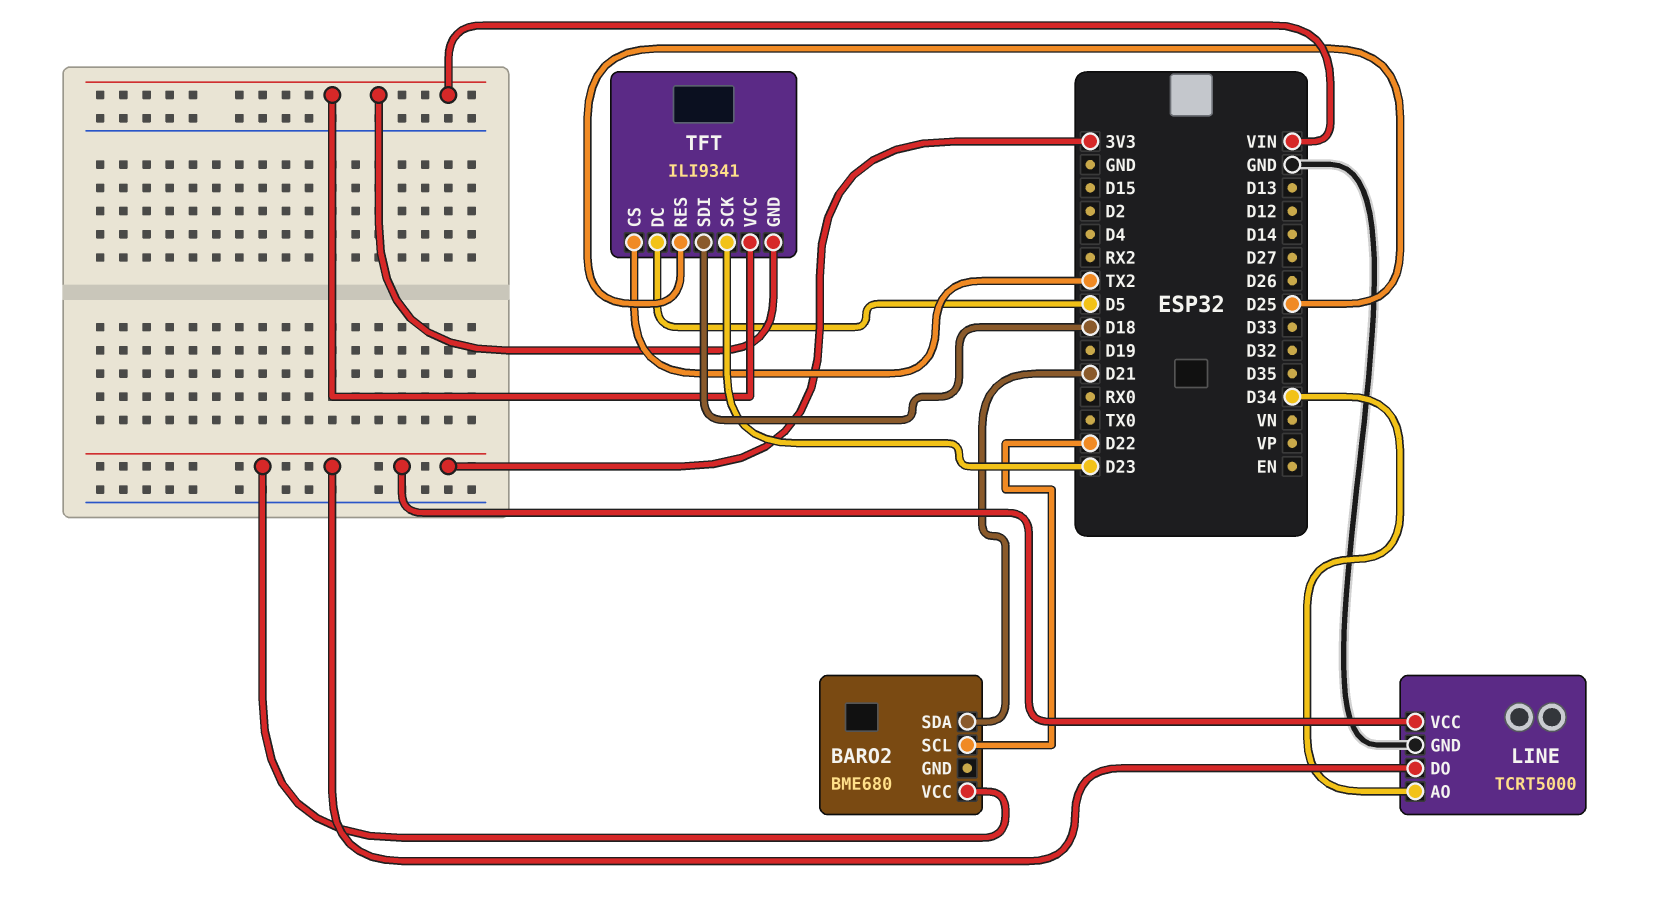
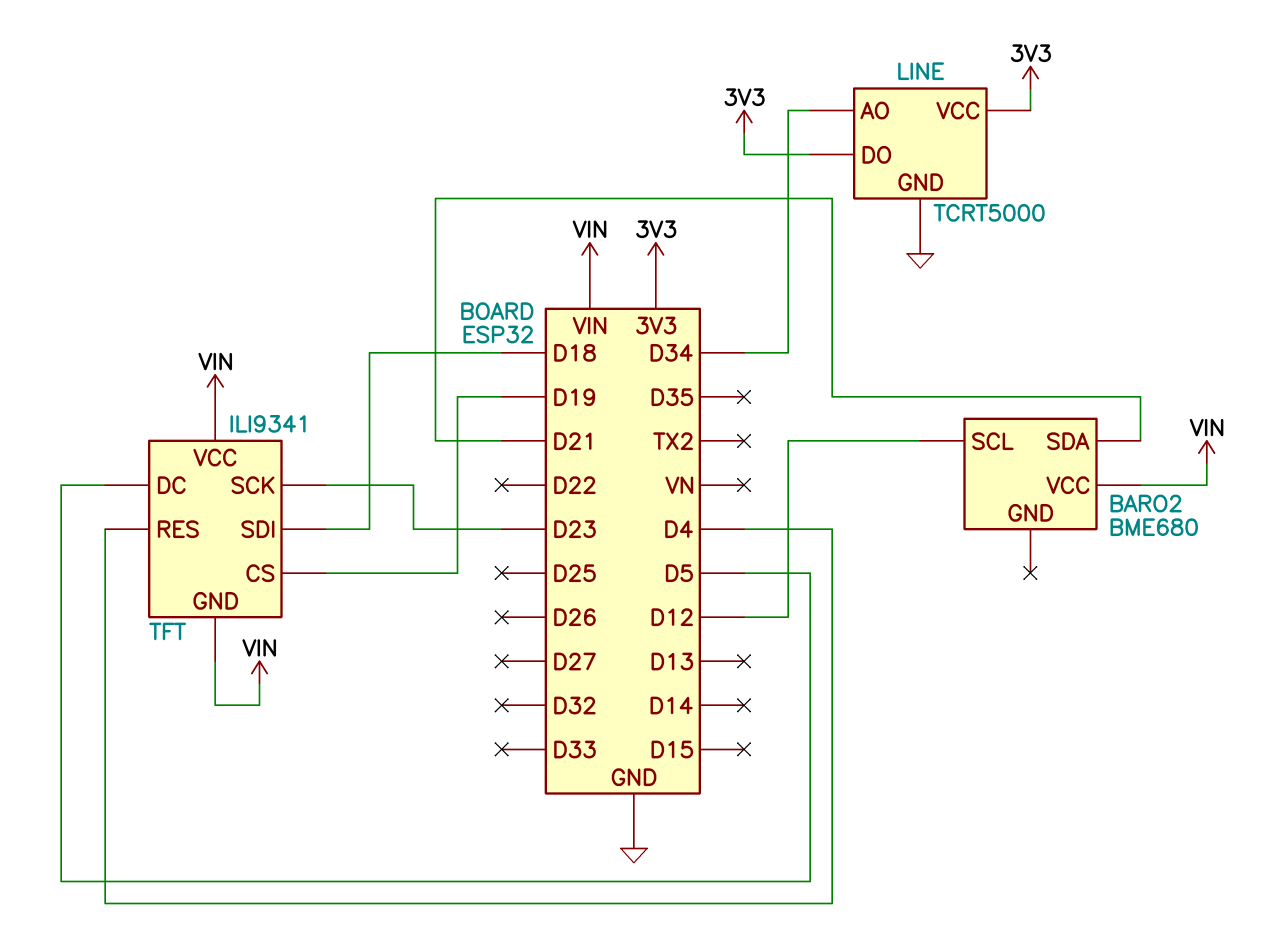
BARO2 pin SCL: D22 -> D12
BARO2 pin VCC: 3V3 -> VIN
TFT pin CS: TX2 -> D19
TFT pin RES: D25 -> D4

